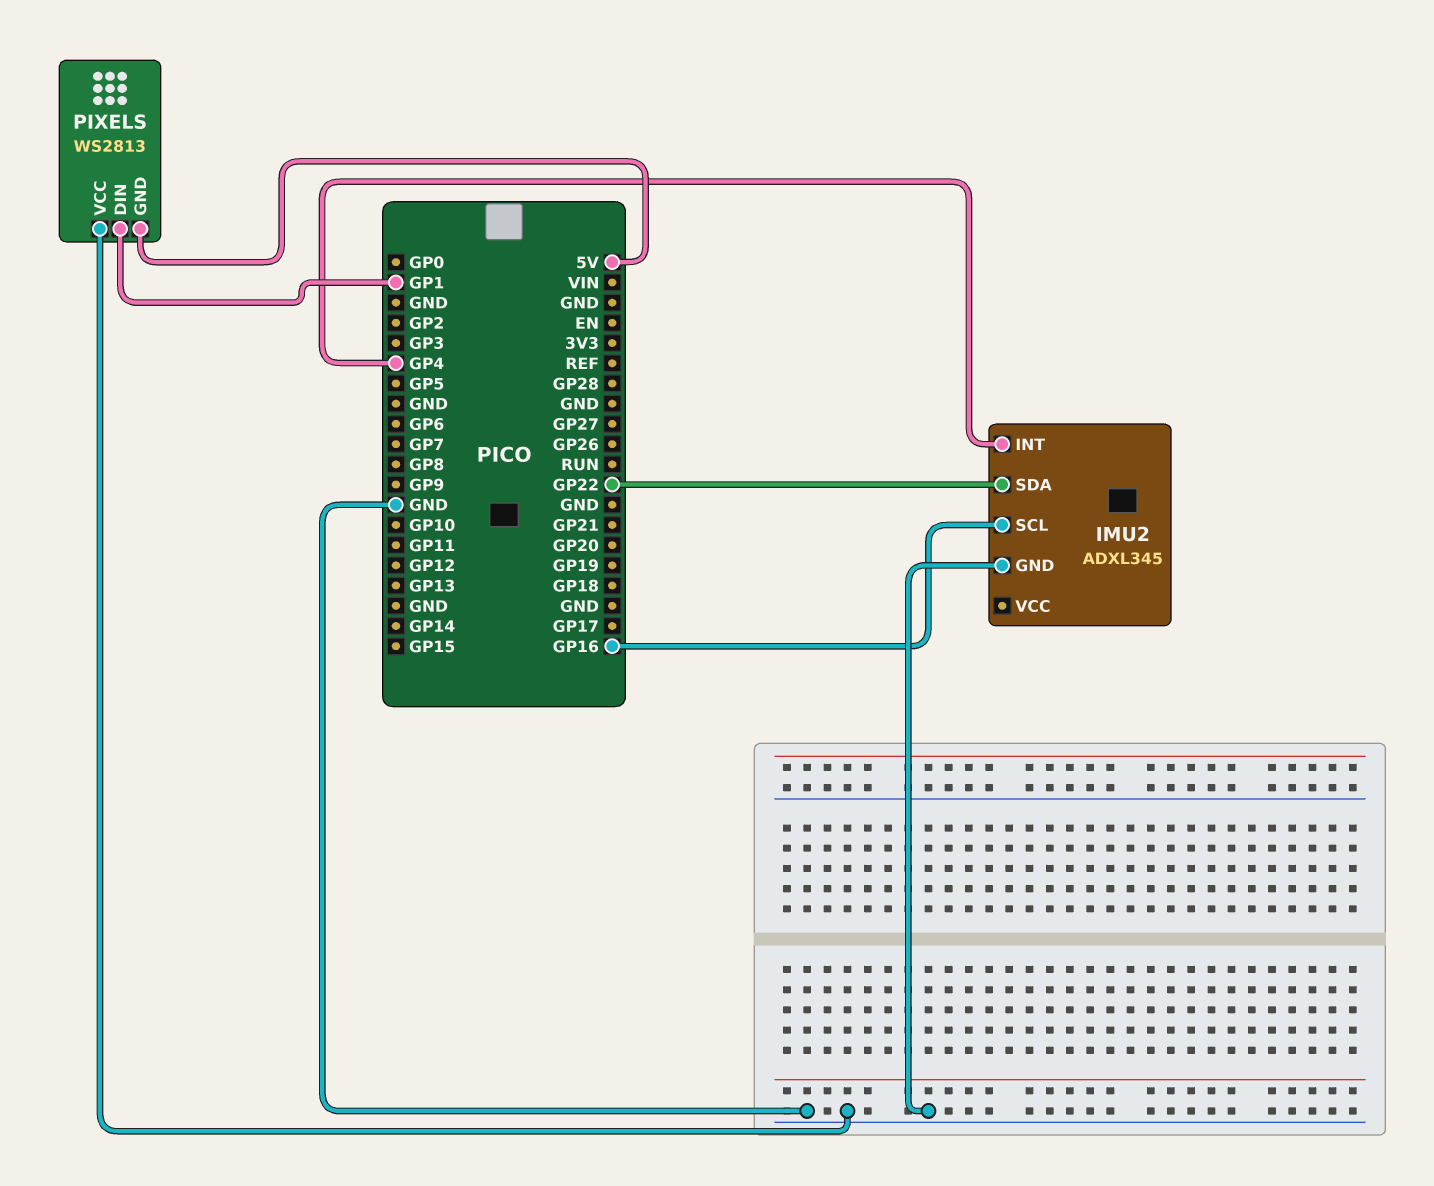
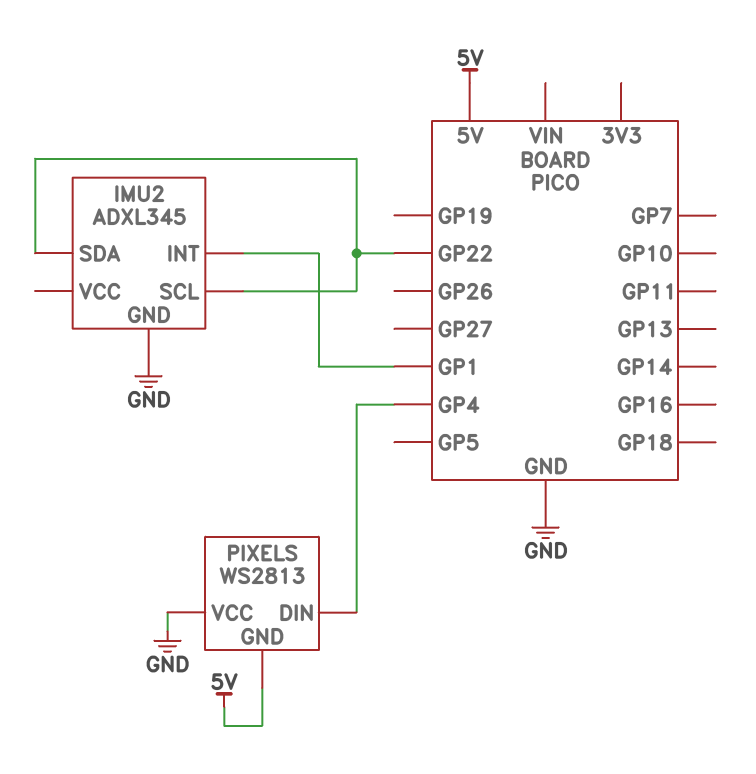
IMU2 pin INT: GP4 -> GP1
IMU2 pin SCL: GP16 -> GP22
PIXELS pin DIN: GP1 -> GP4

